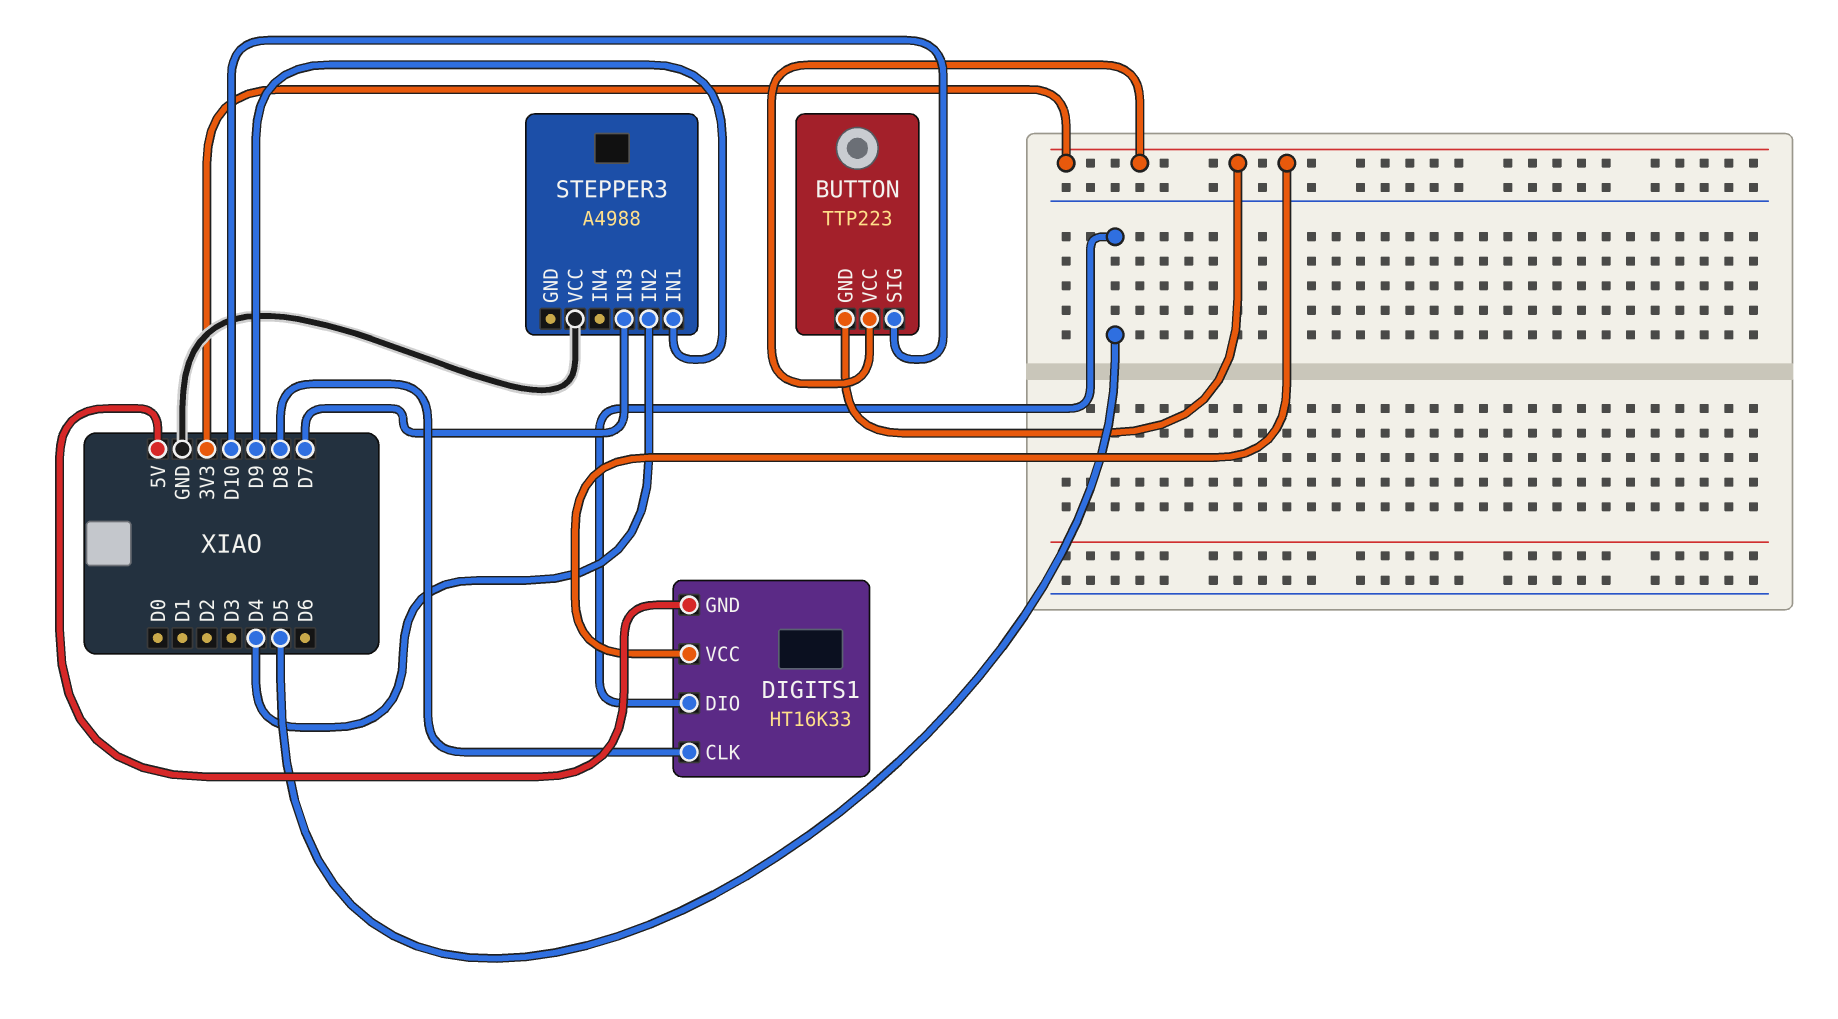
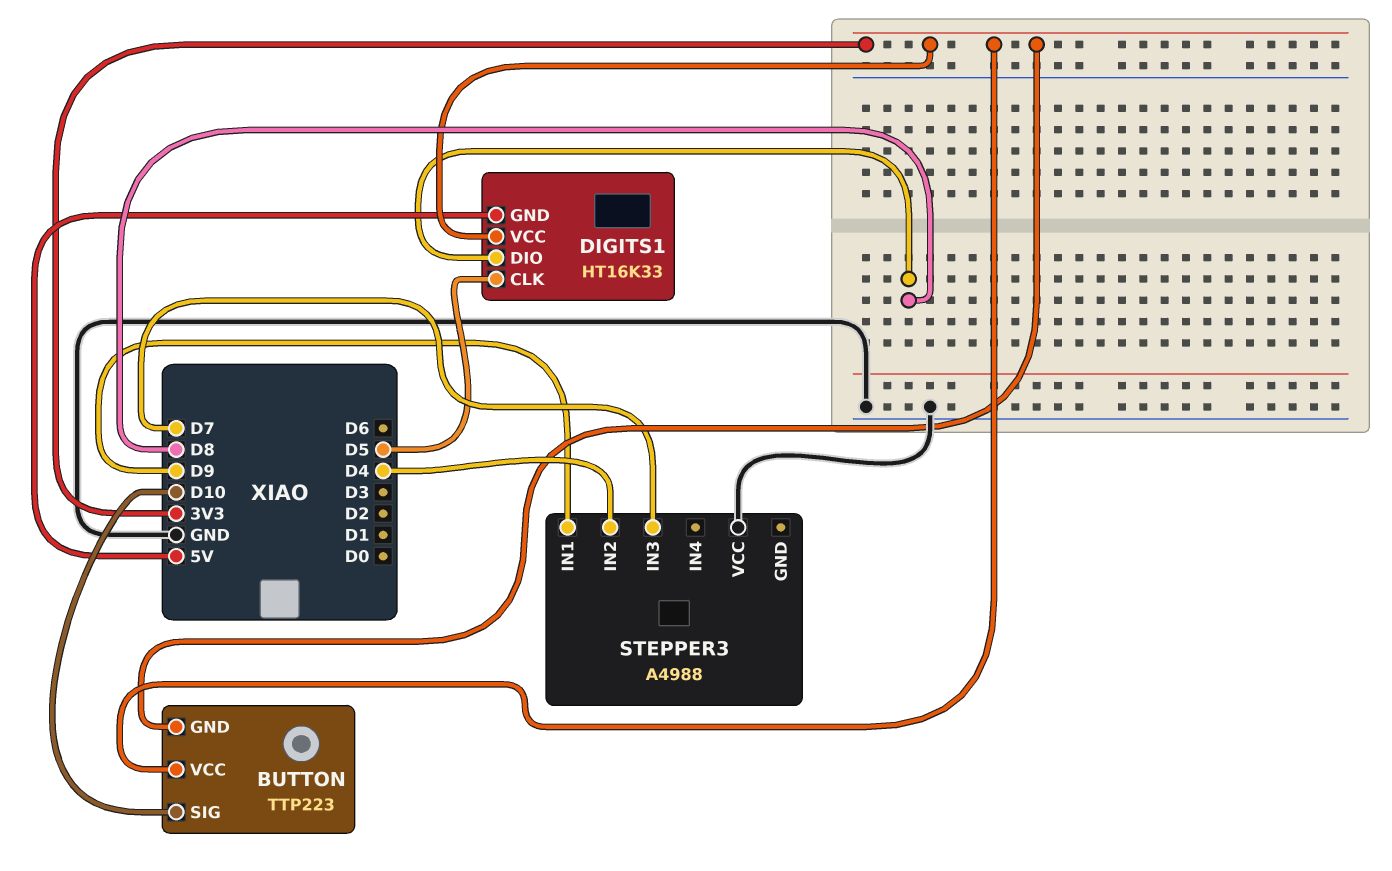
DIGITS1 pin CLK: D8 -> D5
DIGITS1 pin DIO: D5 -> D8

